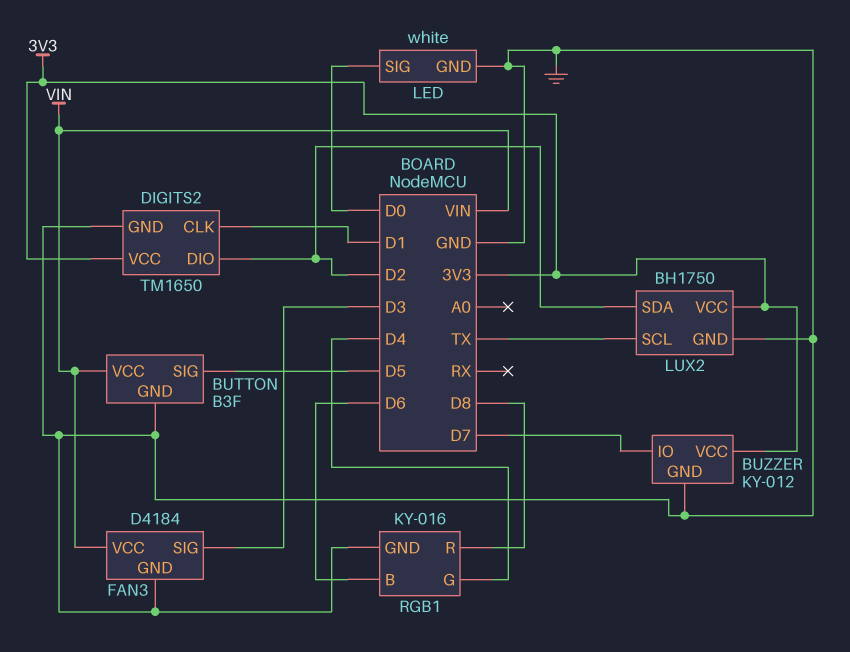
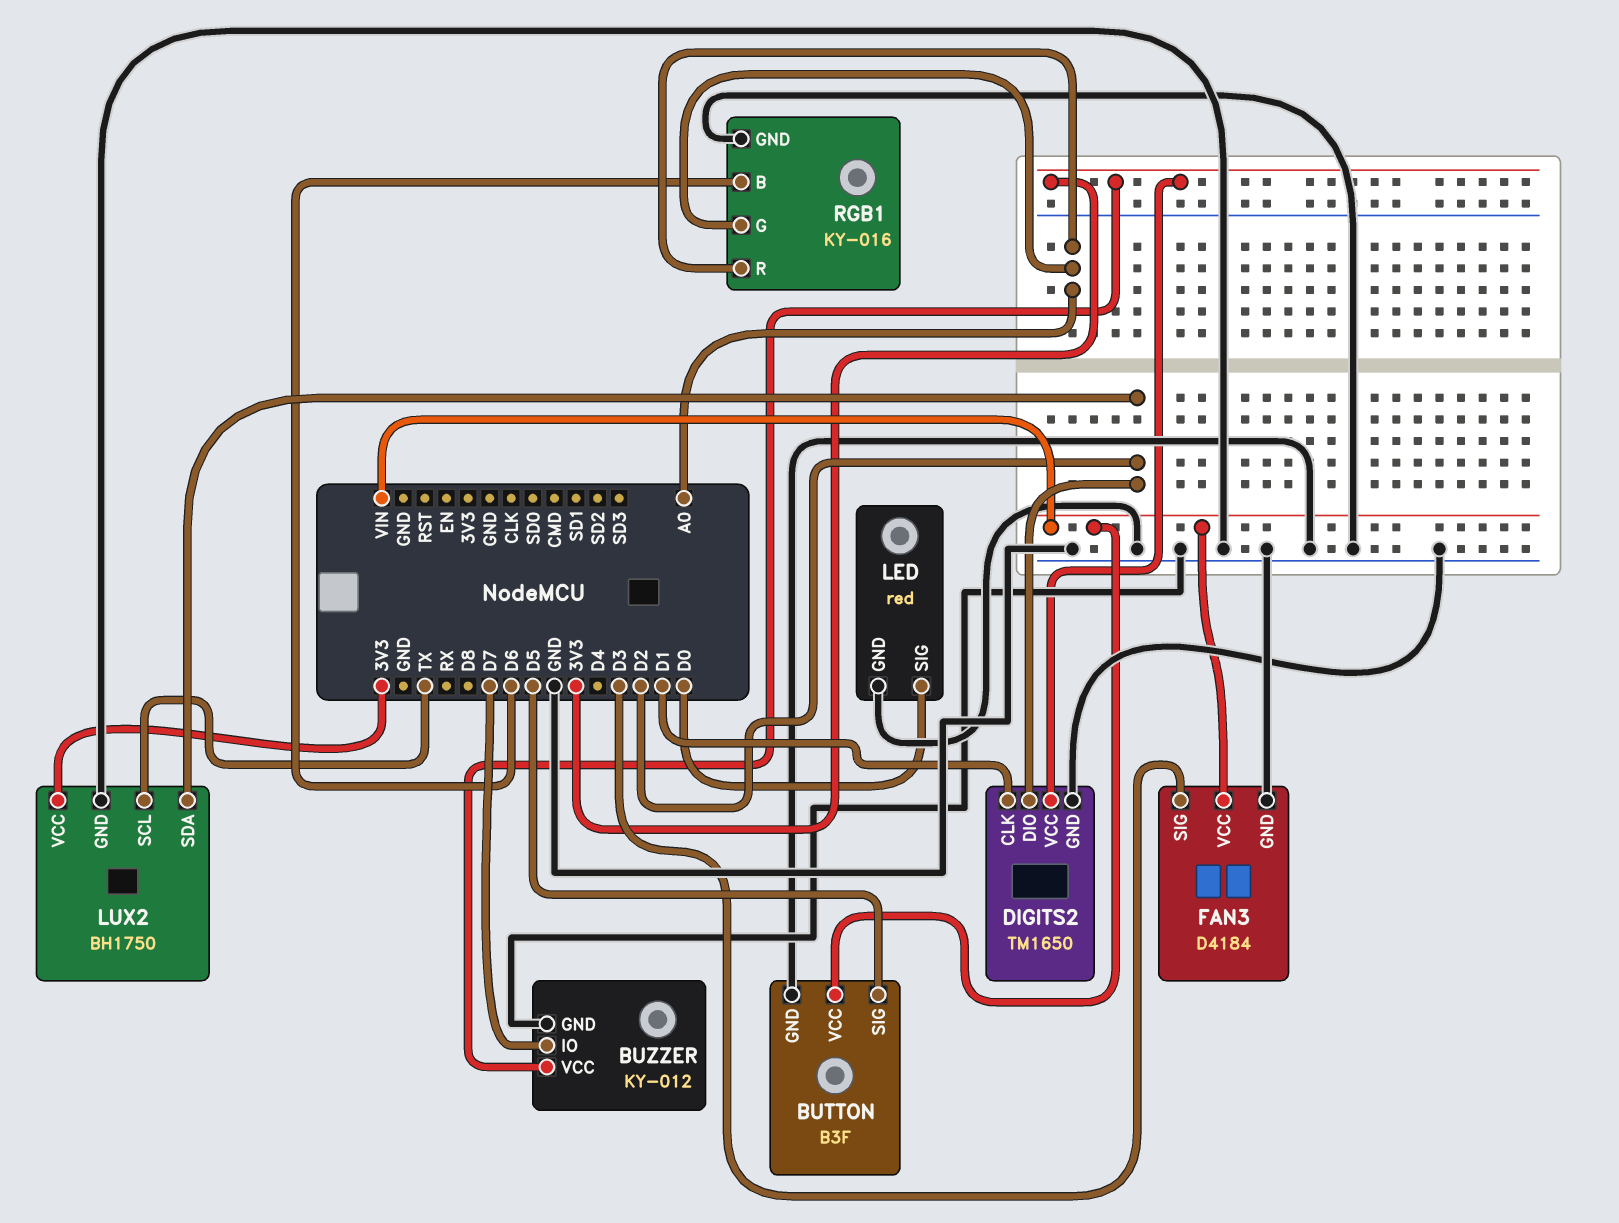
LED: white -> red
RGB1 pin G: D4 -> A0
RGB1 pin R: D8 -> A0

